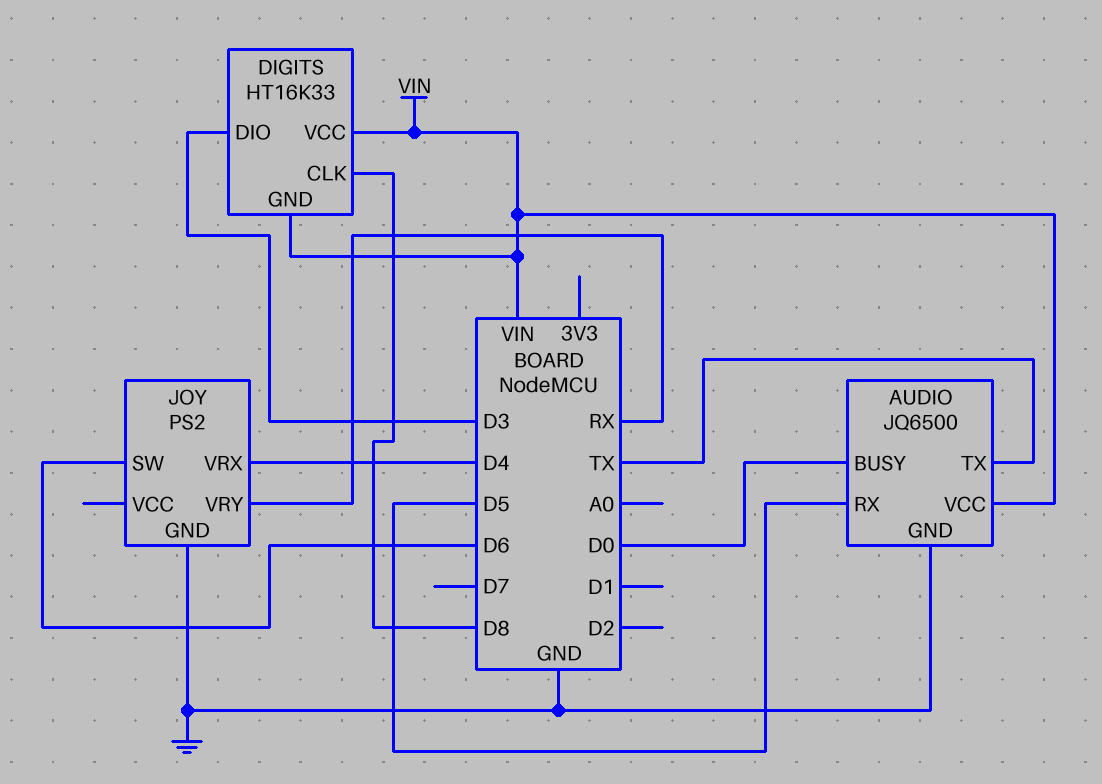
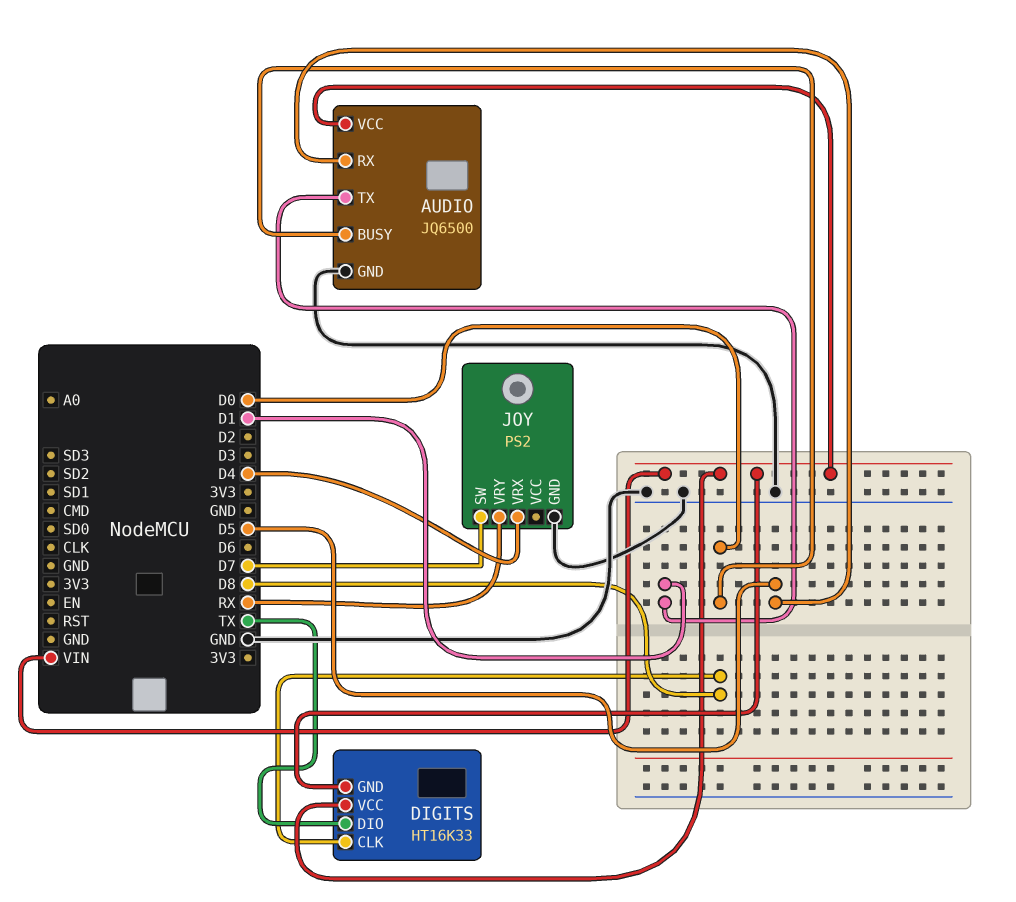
AUDIO pin TX: TX -> D1
DIGITS pin DIO: D3 -> TX
JOY pin SW: D6 -> D7

